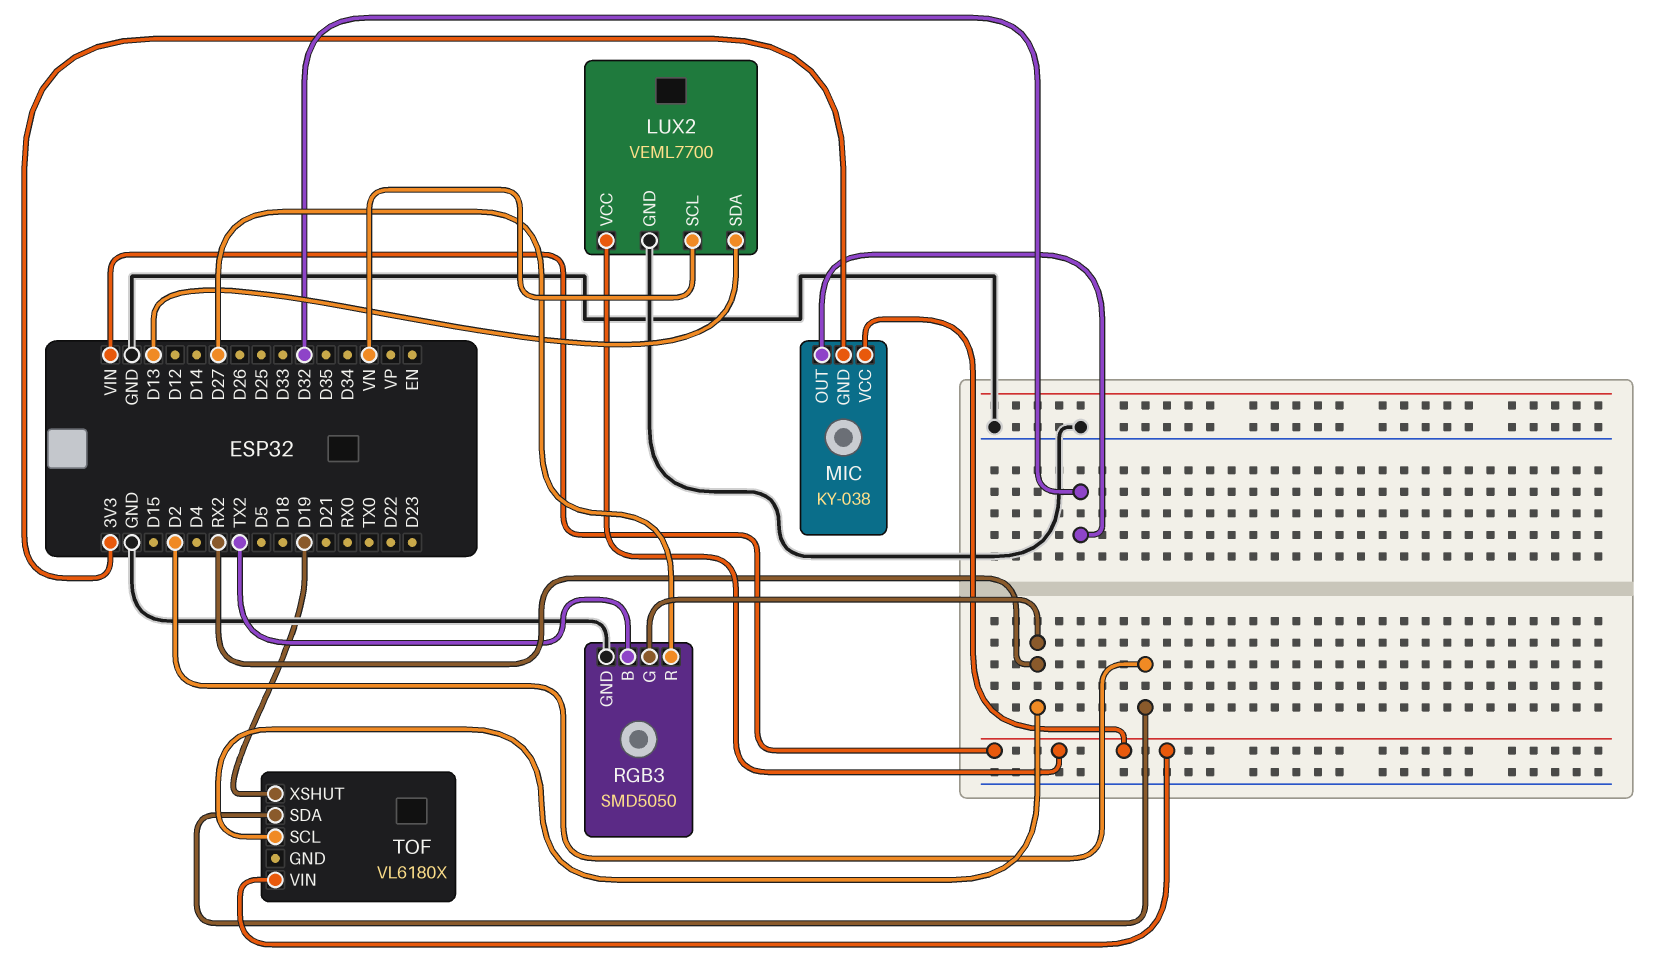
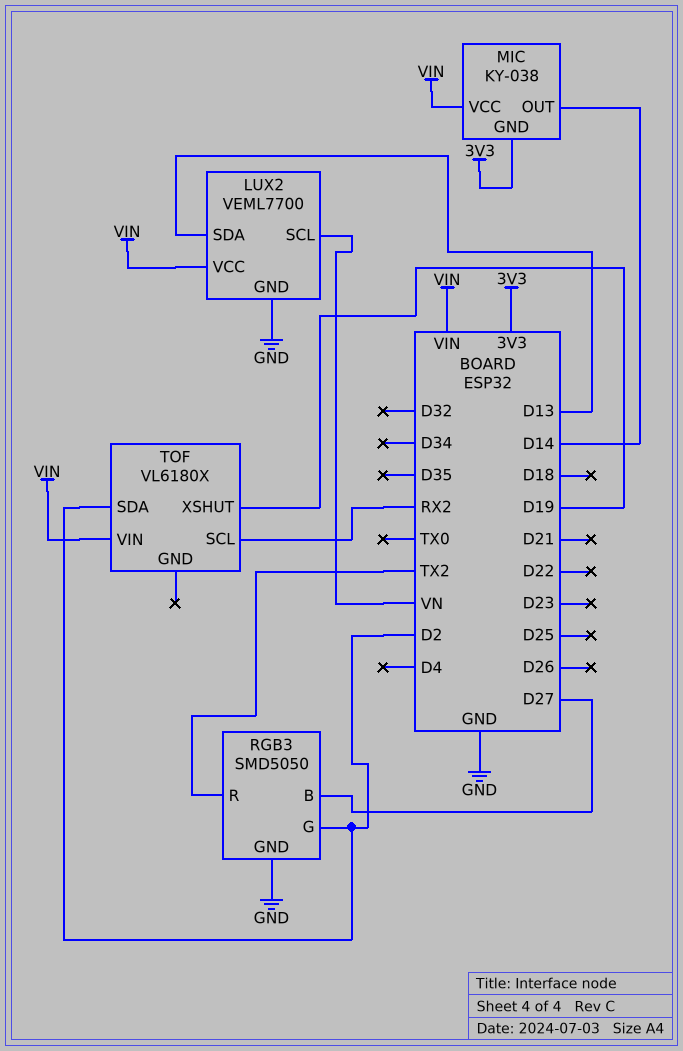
MIC pin OUT: D32 -> D14
RGB3 pin B: TX2 -> D27
RGB3 pin G: RX2 -> D2
RGB3 pin R: D27 -> TX2

